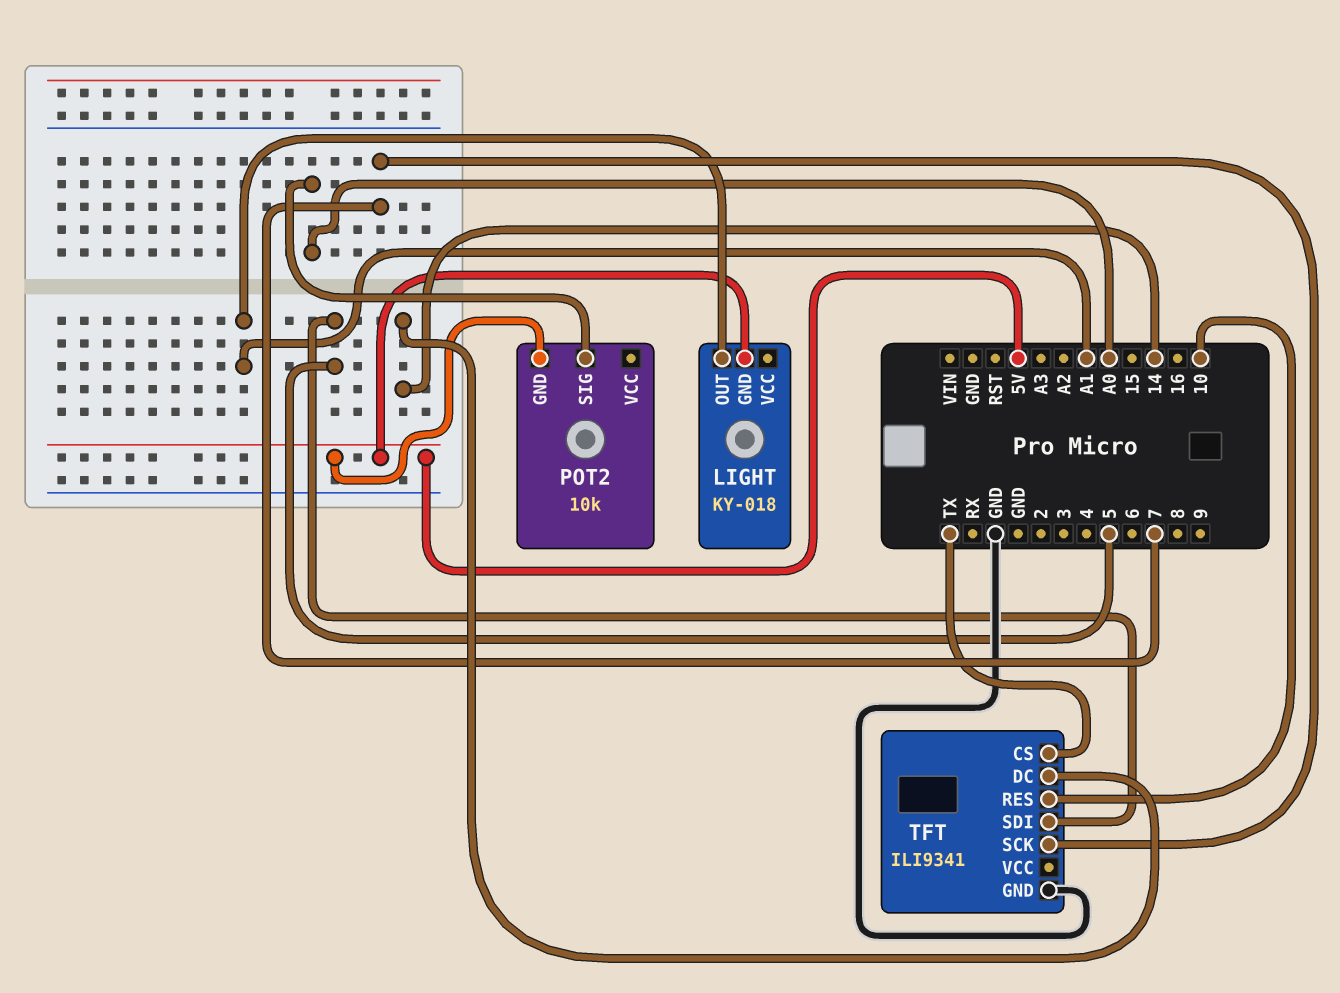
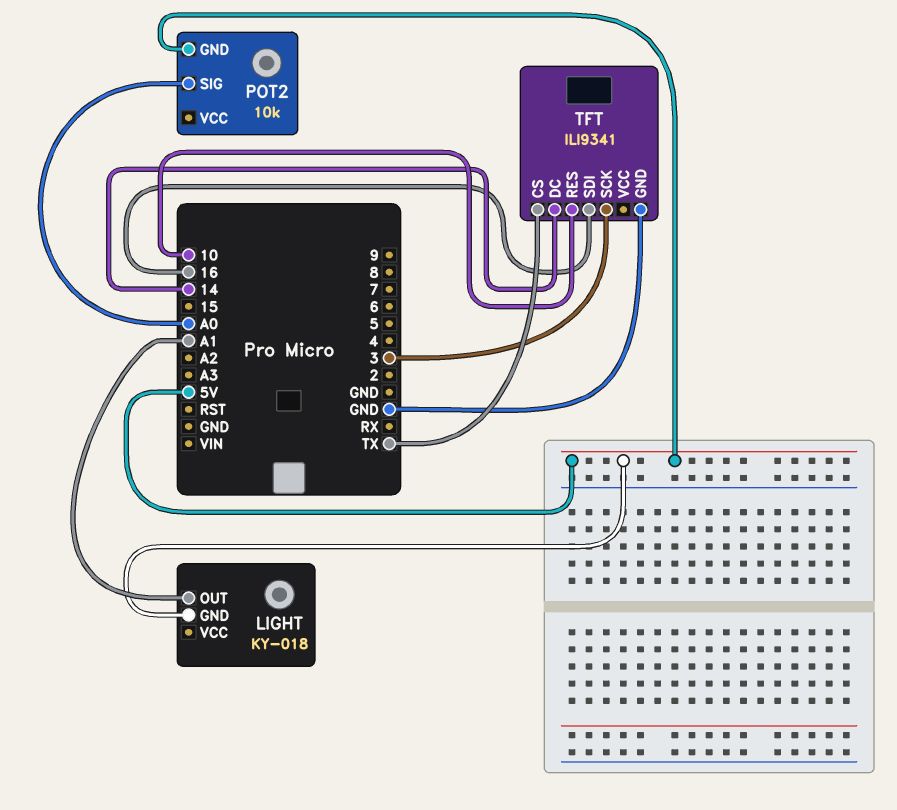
TFT pin SCK: 7 -> 3
TFT pin SDI: 5 -> 16

